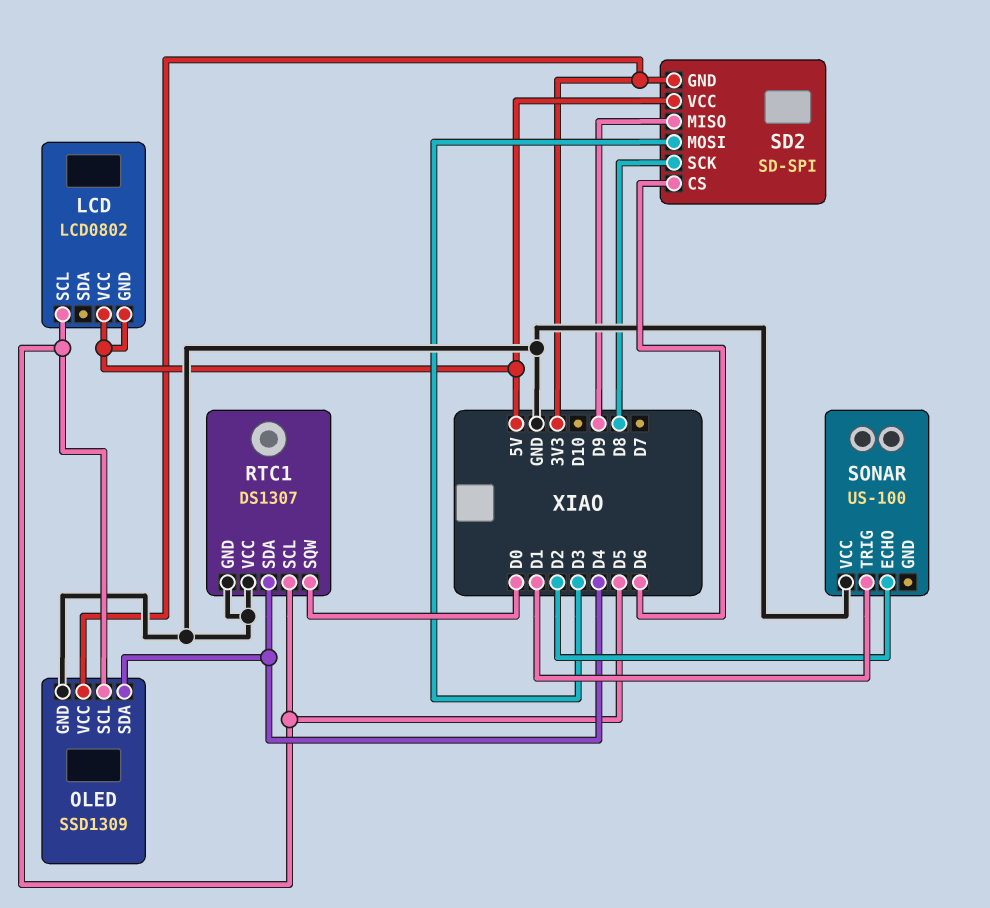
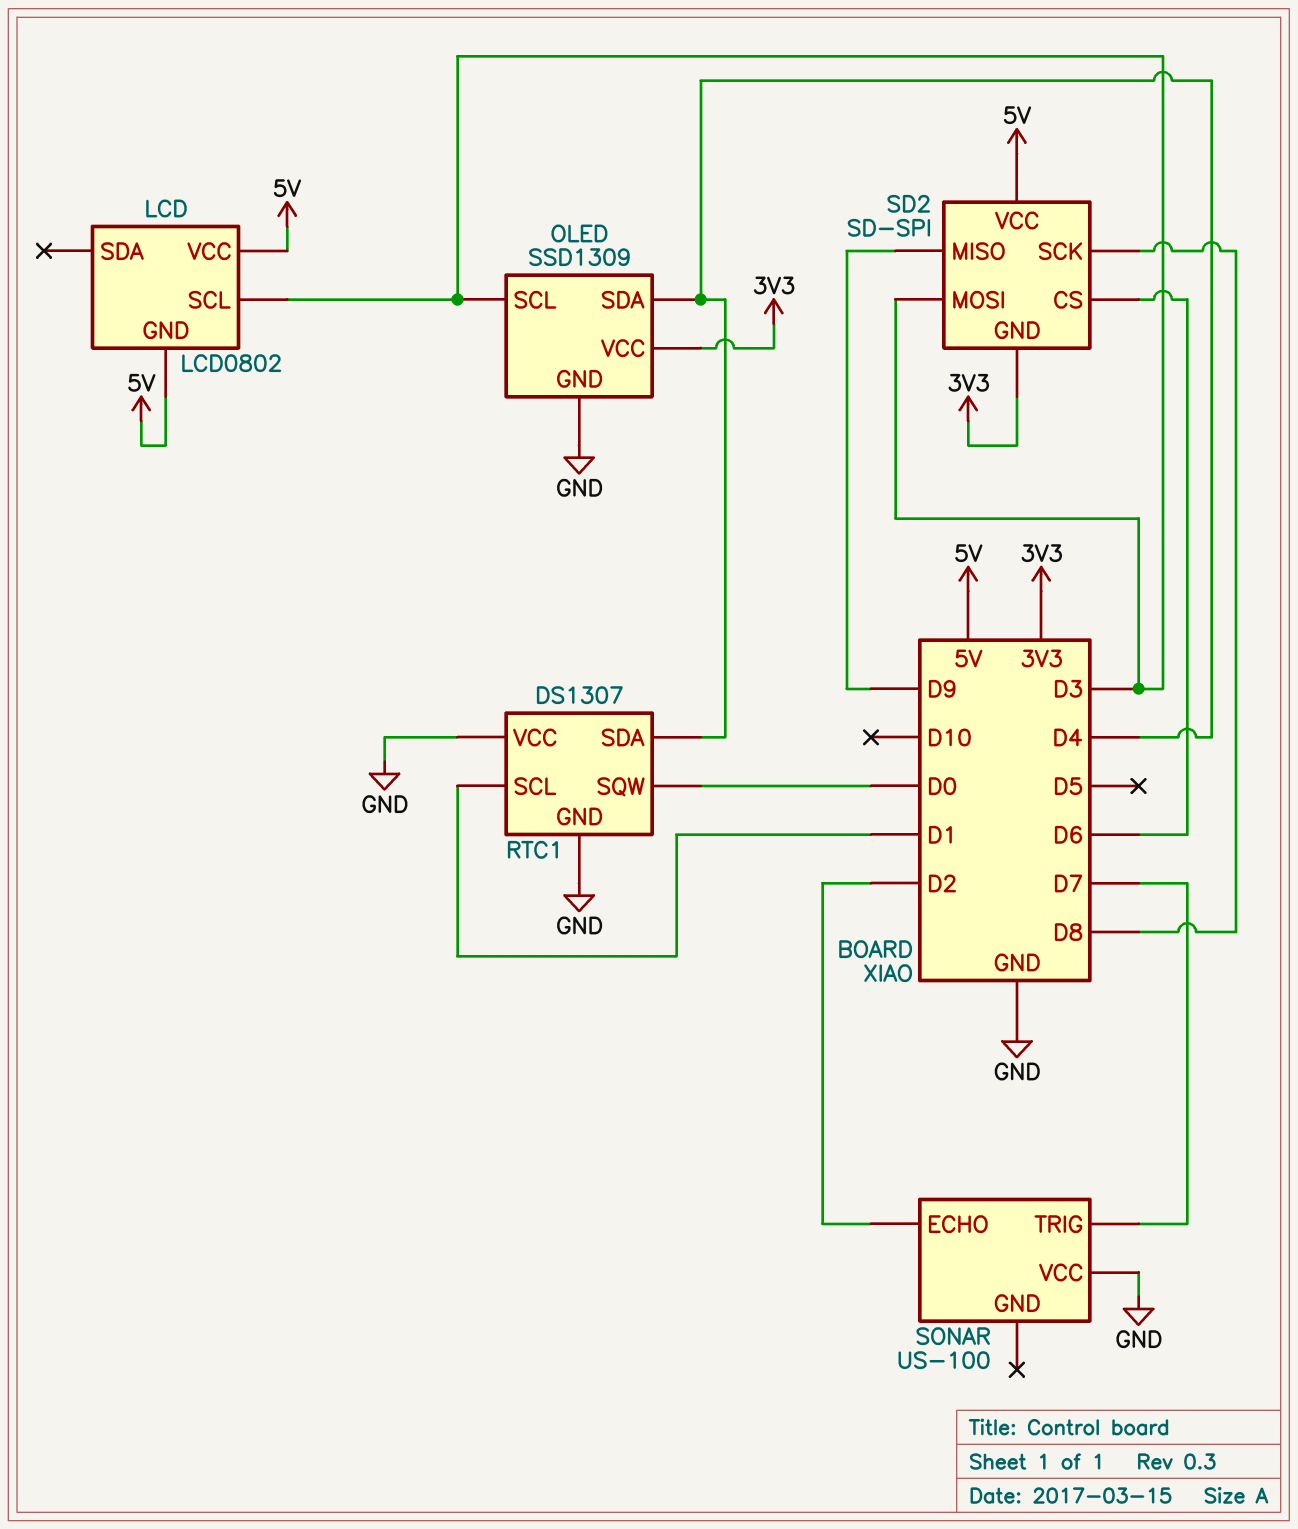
LCD pin SCL: D5 -> D3
OLED pin SCL: D5 -> D3
RTC1 pin SCL: D5 -> D1
SONAR pin TRIG: D1 -> D7

